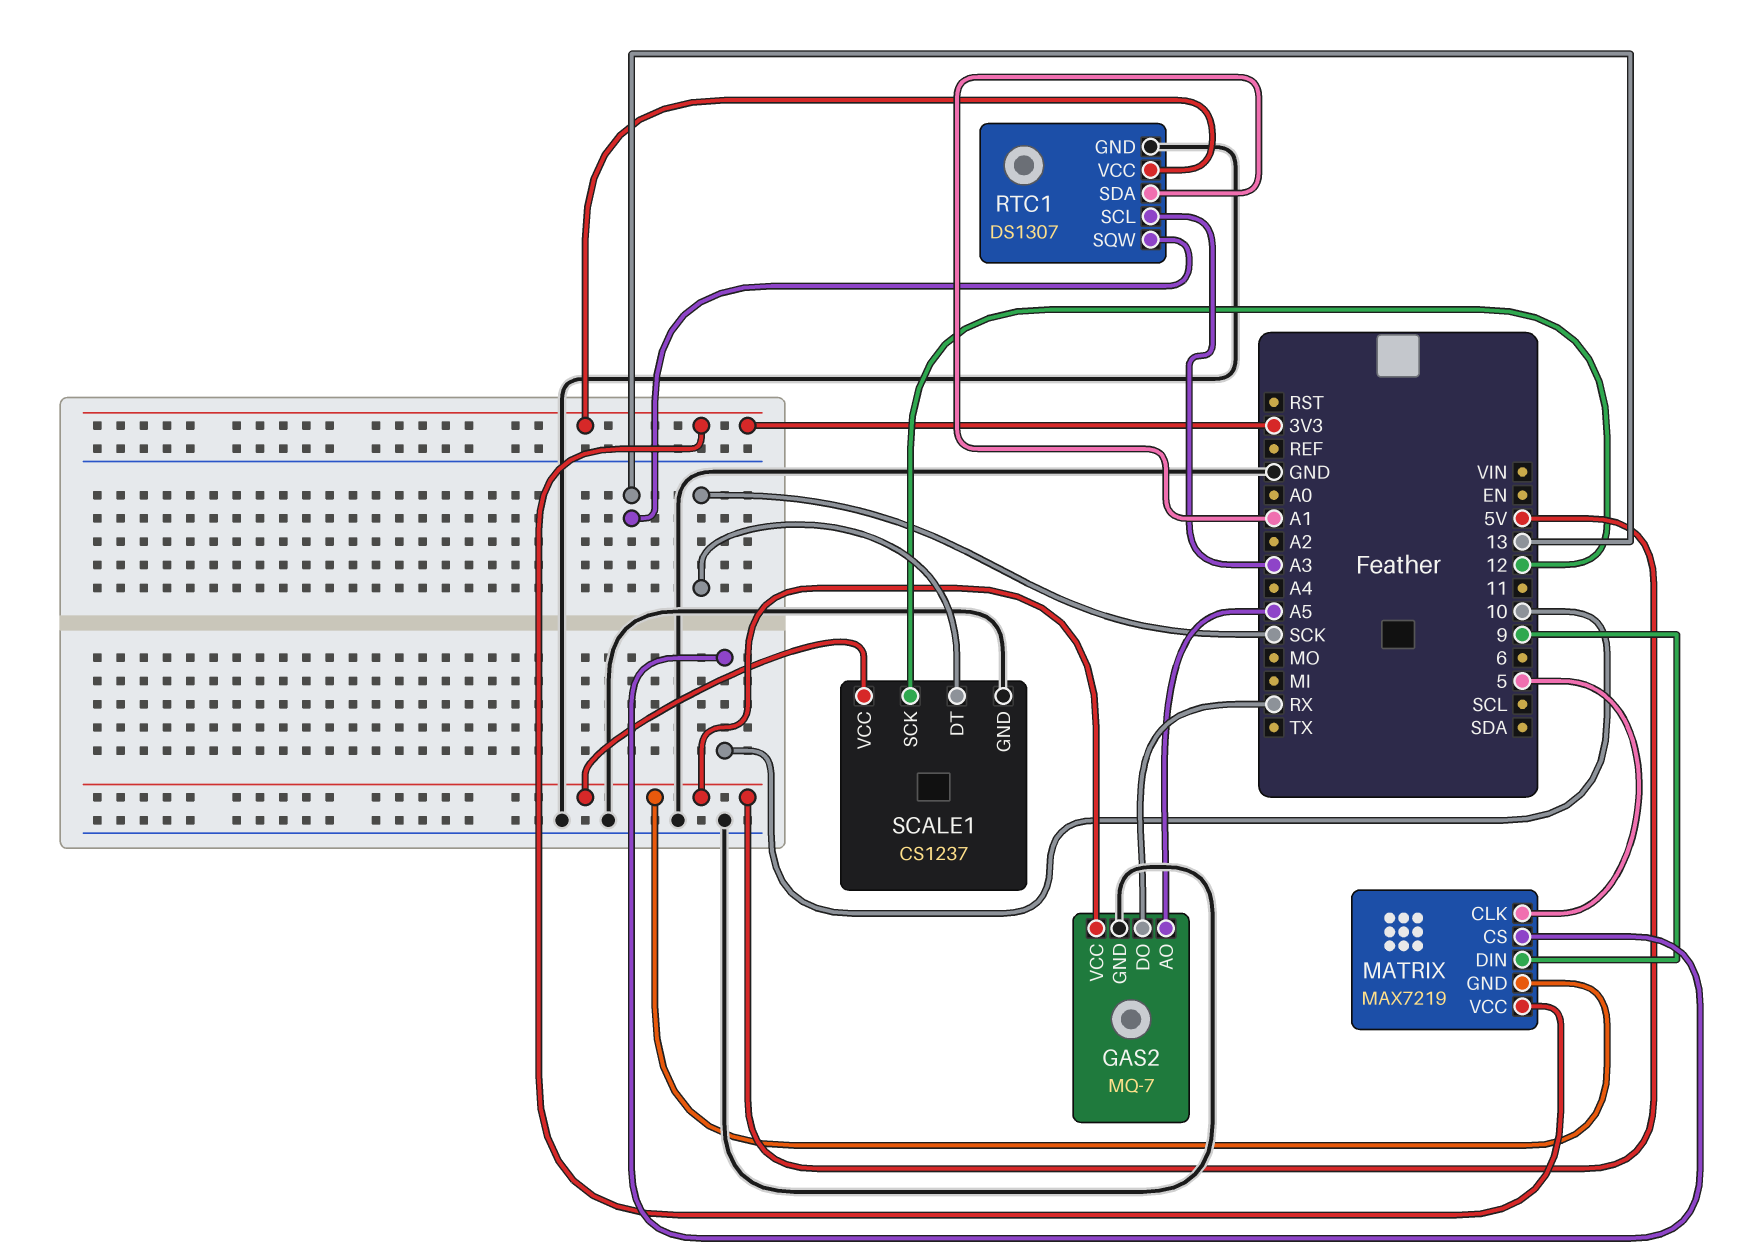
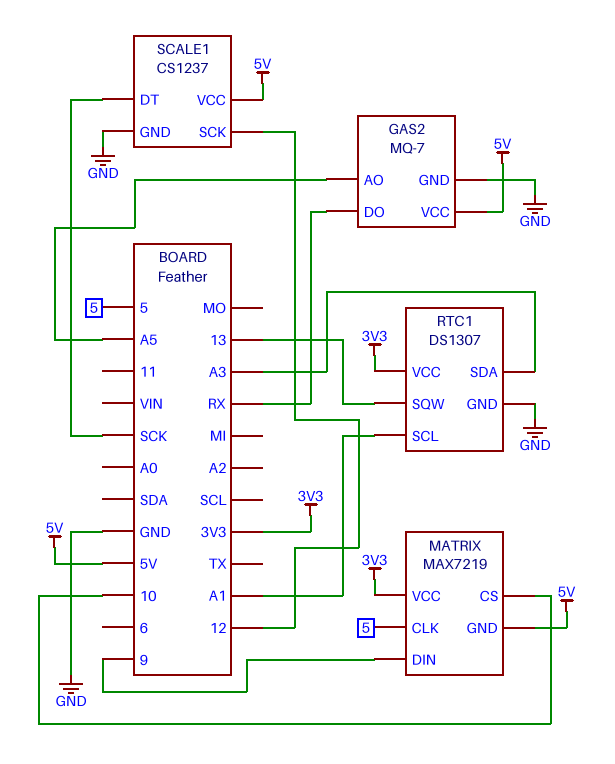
RTC1 pin SCL: A3 -> A1
RTC1 pin SDA: A1 -> A3

